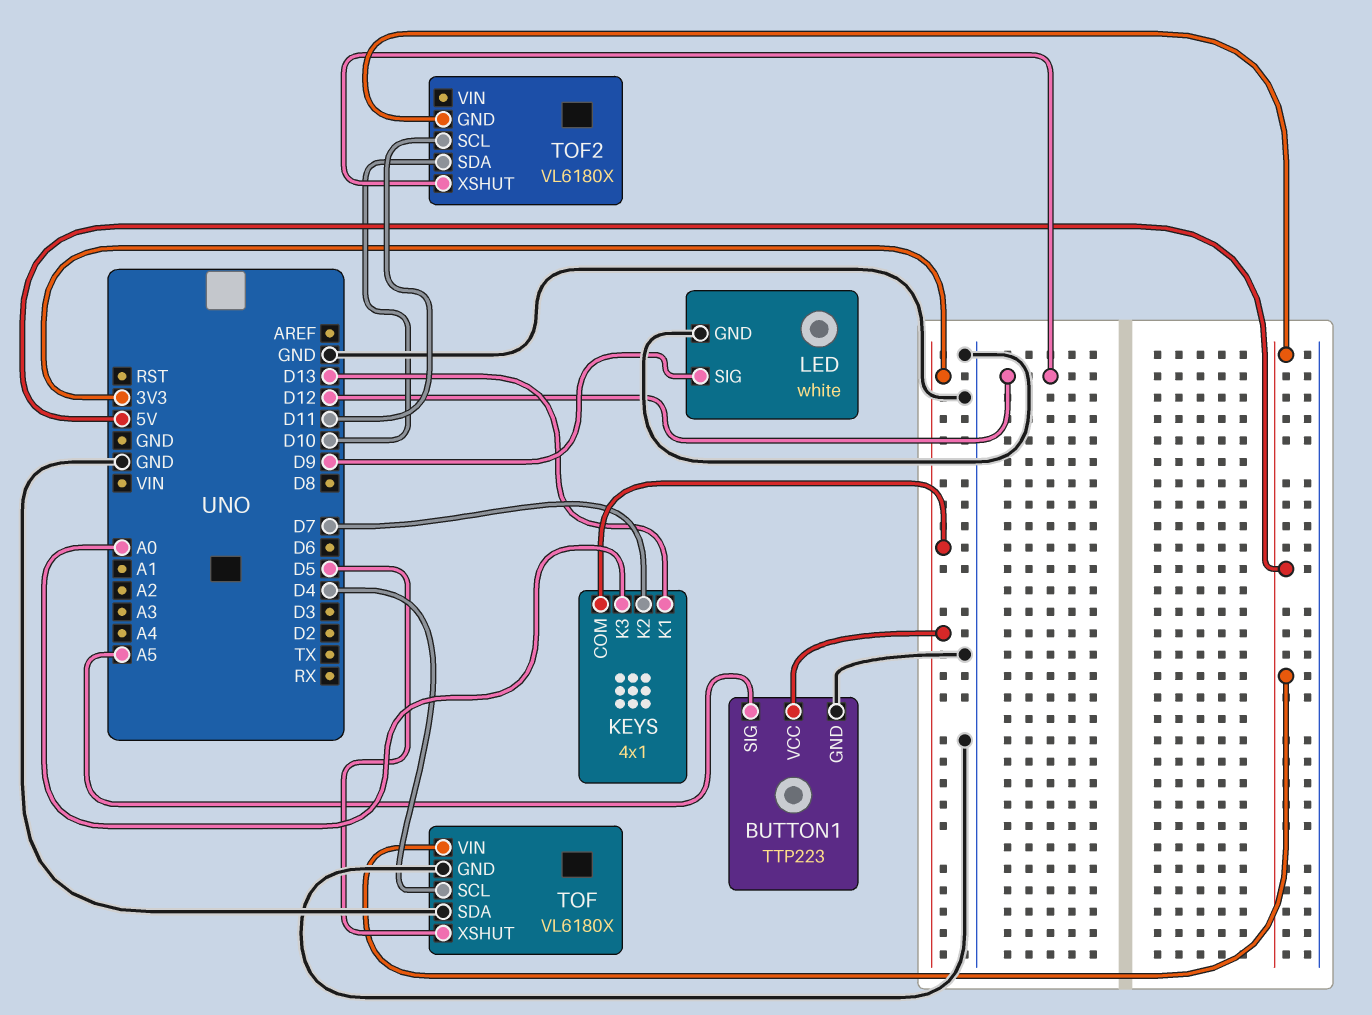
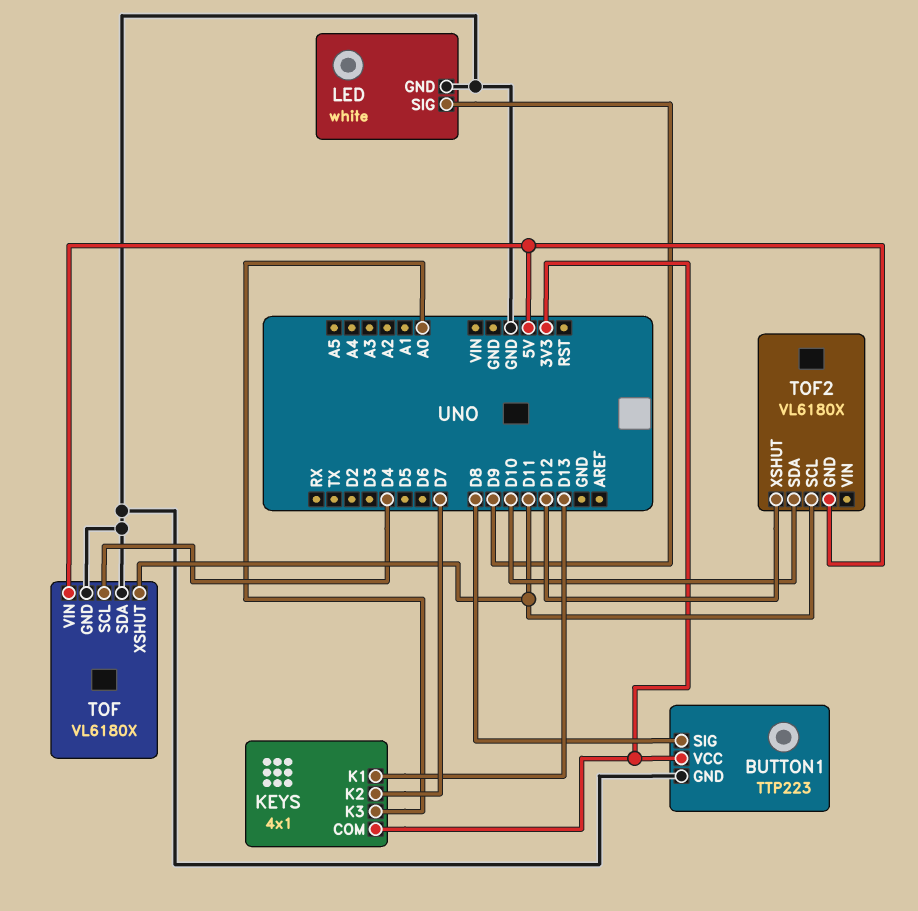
BUTTON1 pin SIG: A5 -> D8
TOF pin XSHUT: D5 -> D11

